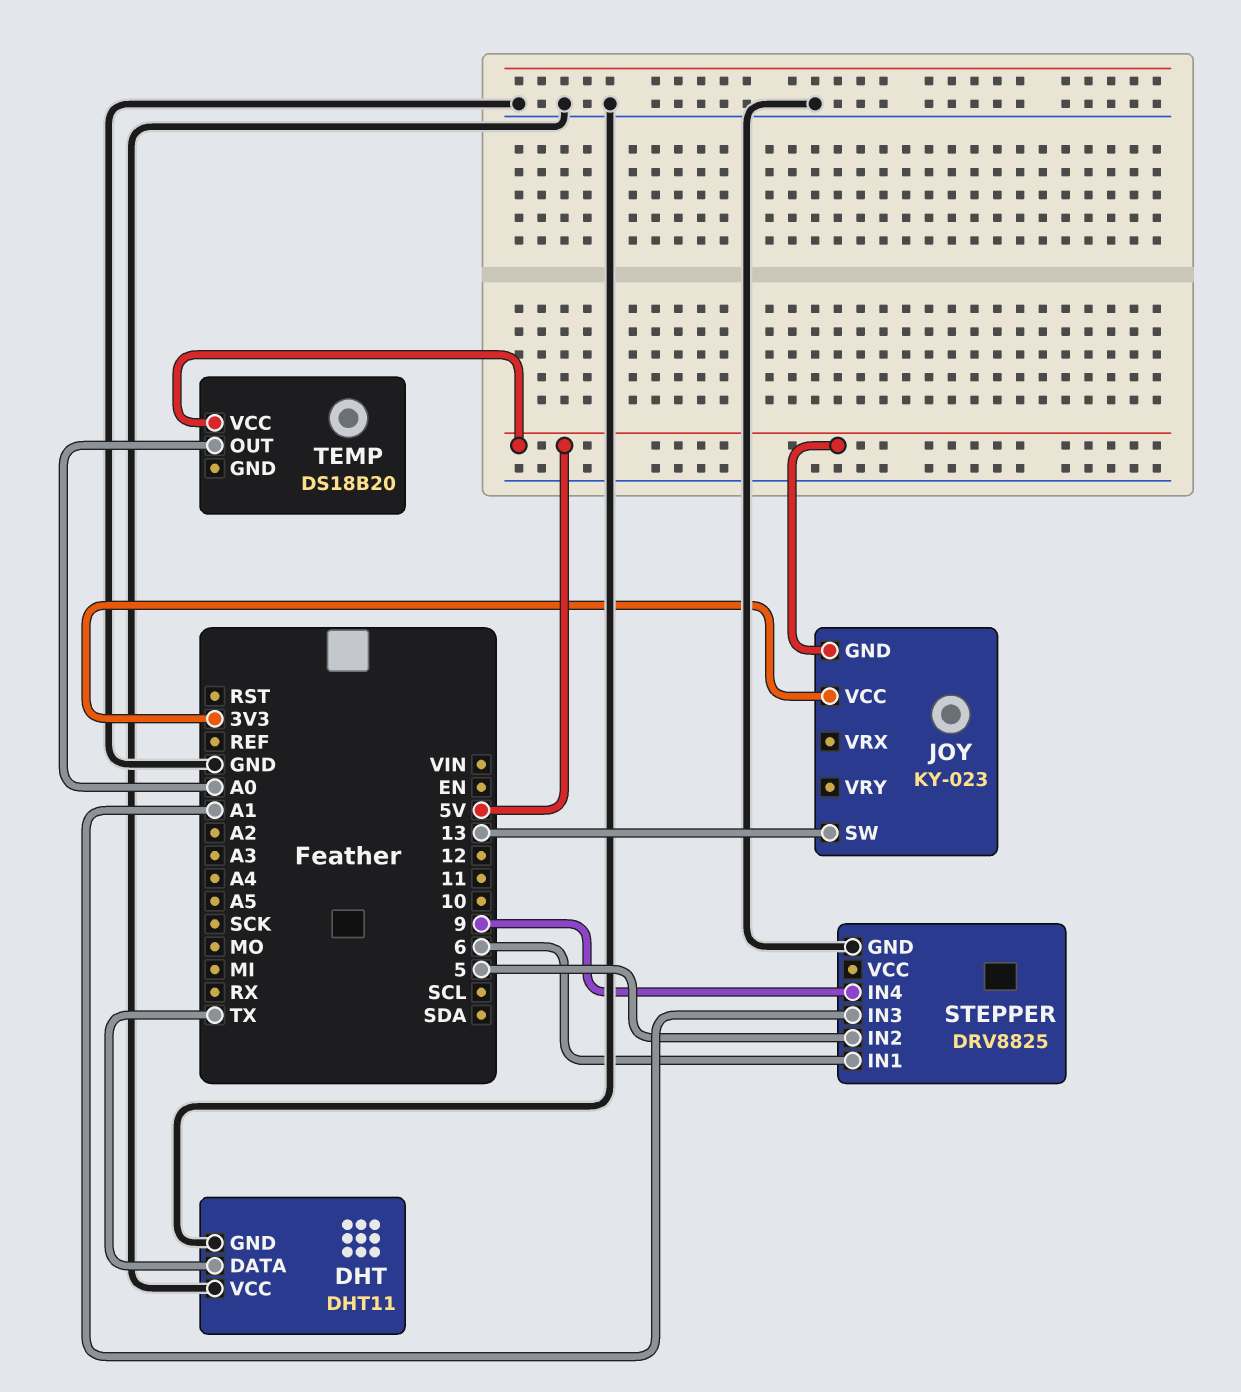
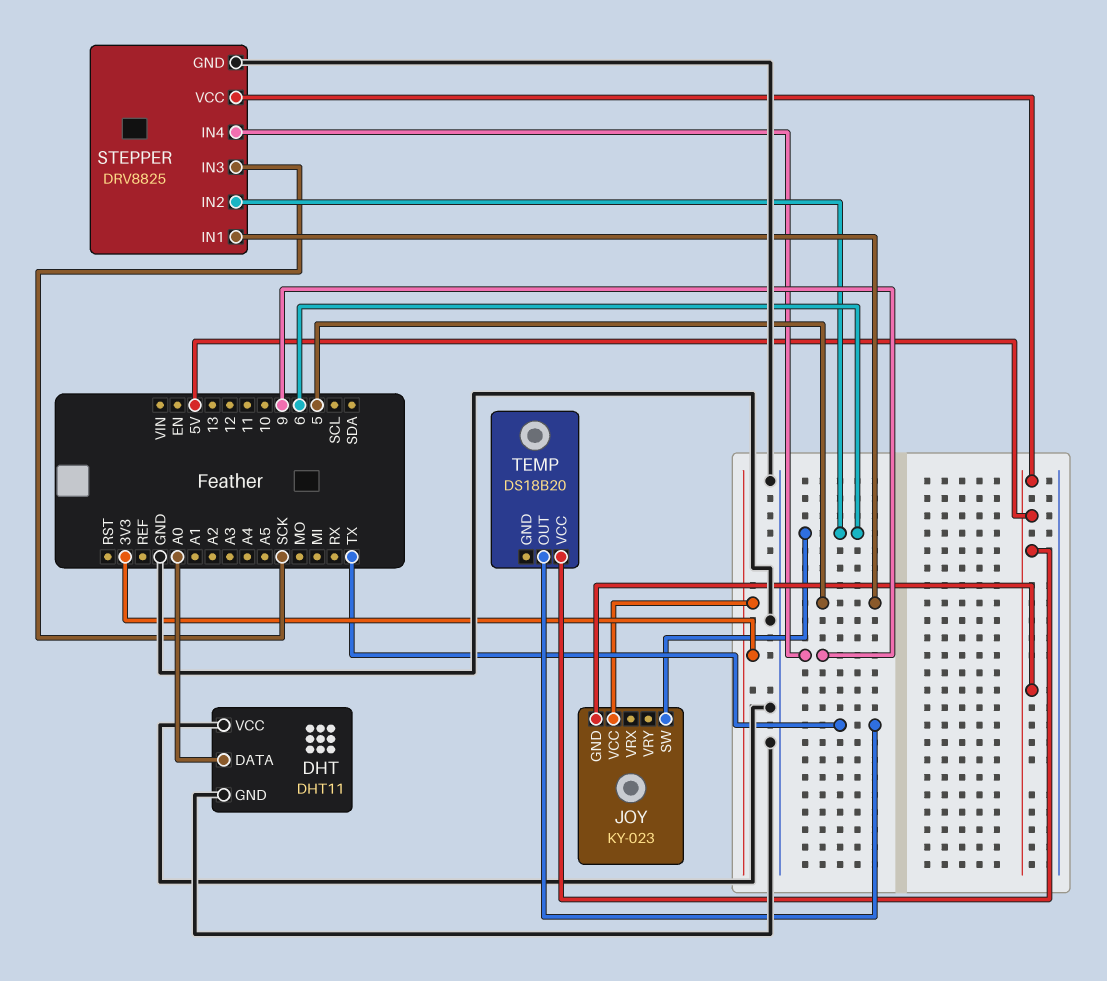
DHT pin DATA: TX -> A0
JOY pin SW: 13 -> 6
STEPPER pin IN1: 6 -> 5
STEPPER pin IN2: 5 -> 6
STEPPER pin IN3: A1 -> SCK
STEPPER pin VCC: none -> 5V
TEMP pin OUT: A0 -> TX

